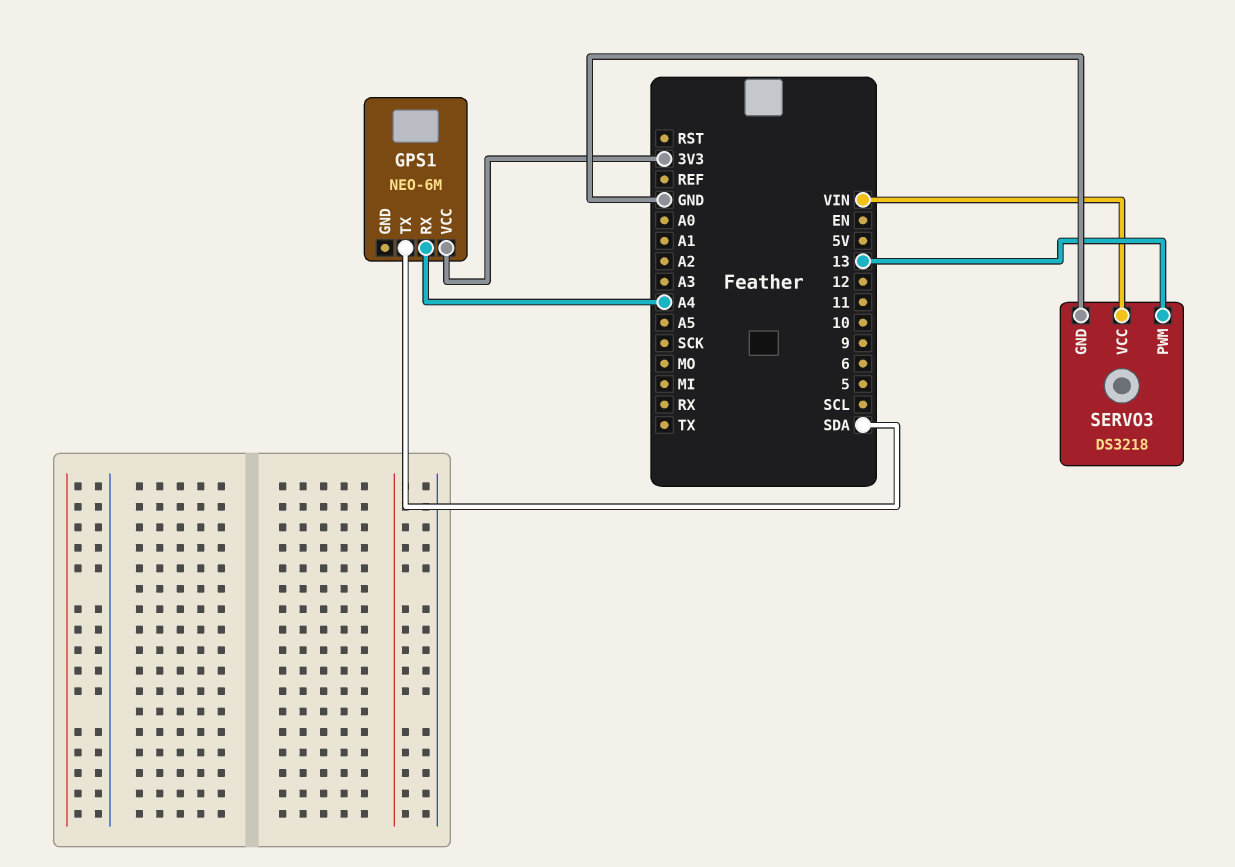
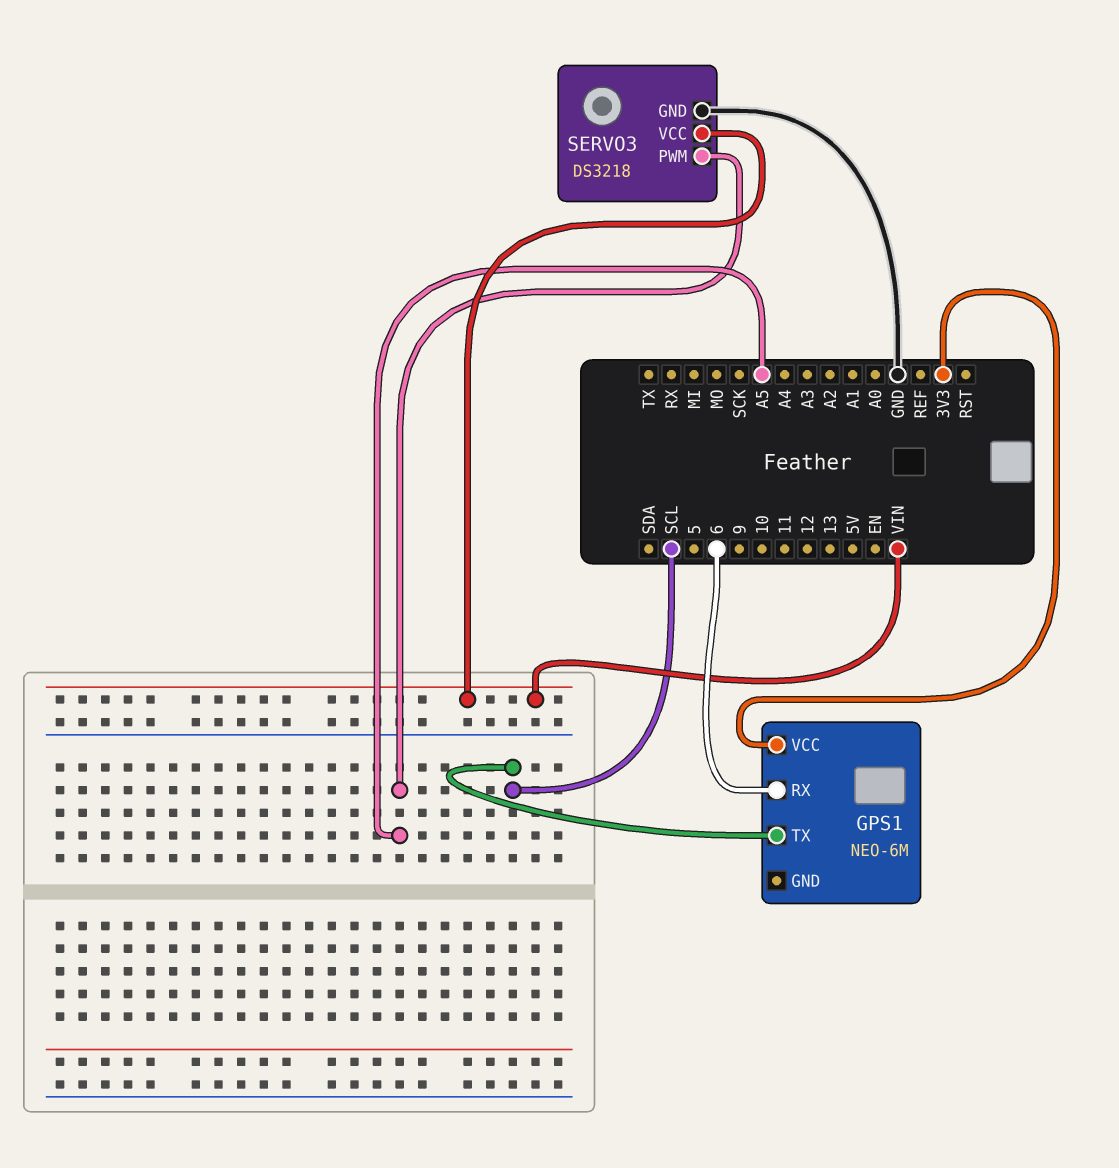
GPS1 pin RX: A4 -> 6
GPS1 pin TX: SDA -> SCL
SERVO3 pin PWM: 13 -> A5

